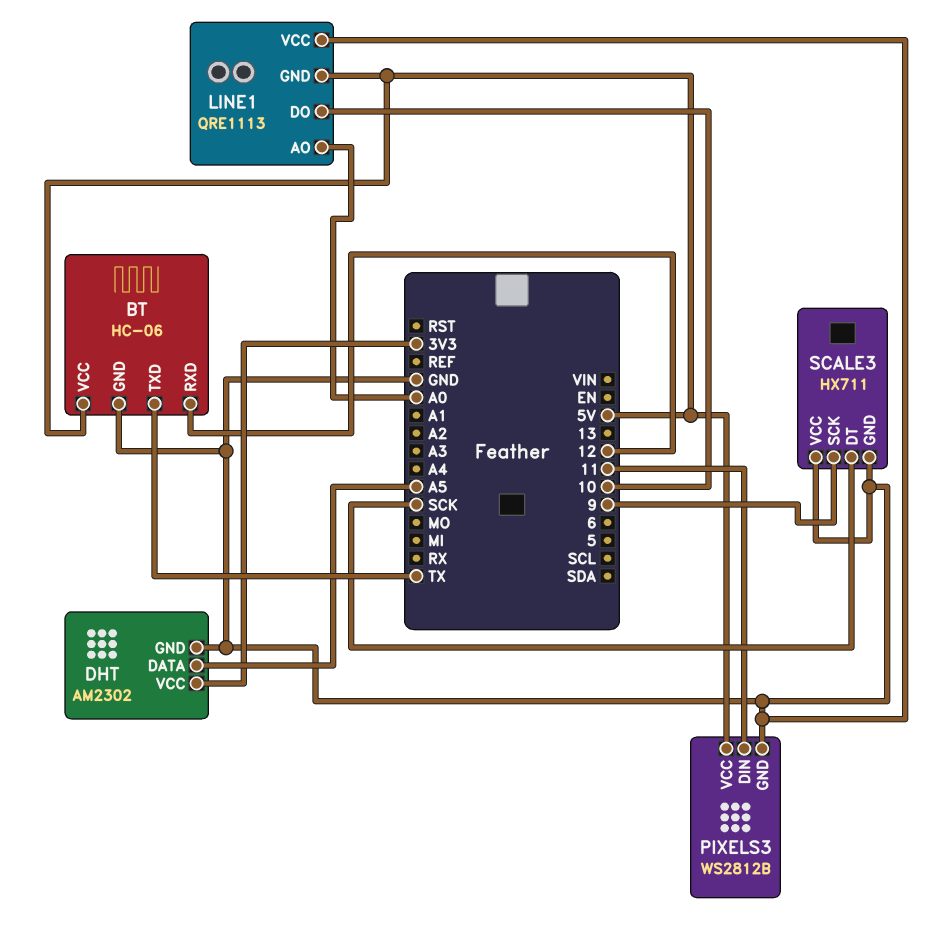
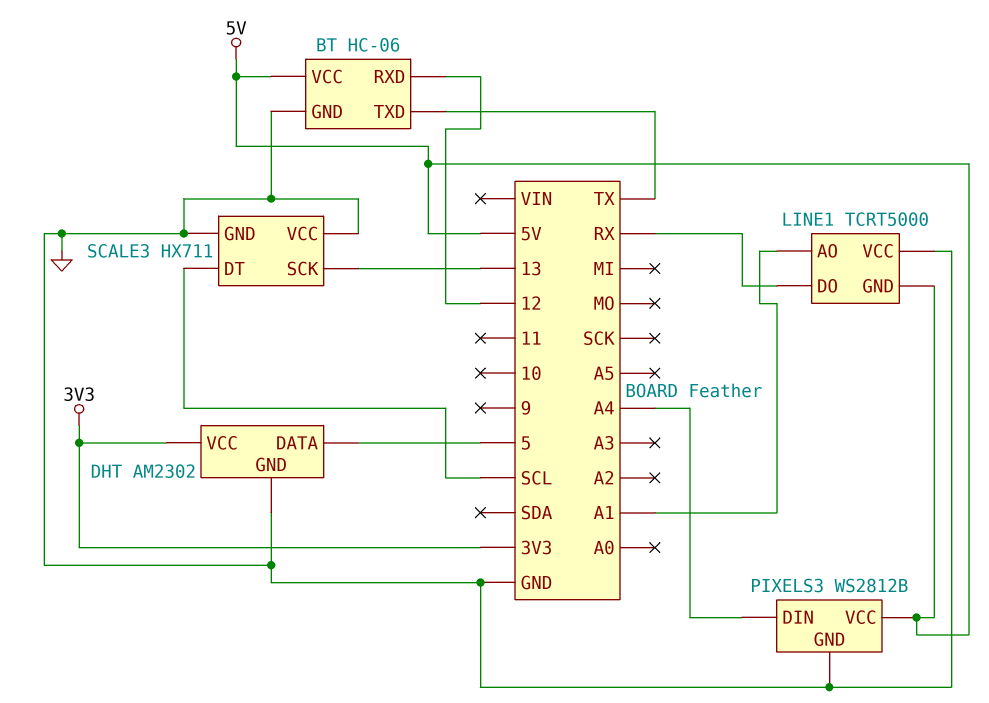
DHT pin DATA: A5 -> 5
LINE1: QRE1113 -> TCRT5000
LINE1 pin AO: A0 -> A1
LINE1 pin DO: 10 -> RX
PIXELS3 pin DIN: 11 -> A4
SCALE3 pin DT: SCK -> SCL
SCALE3 pin SCK: 9 -> 13

